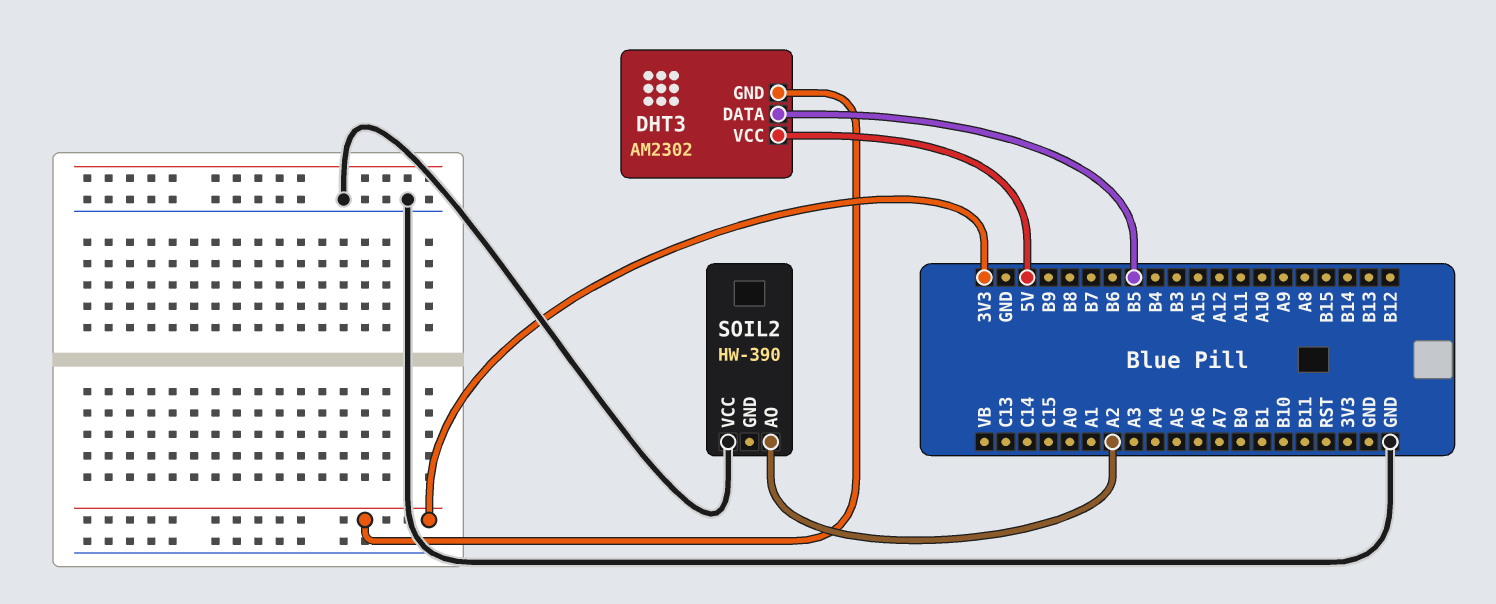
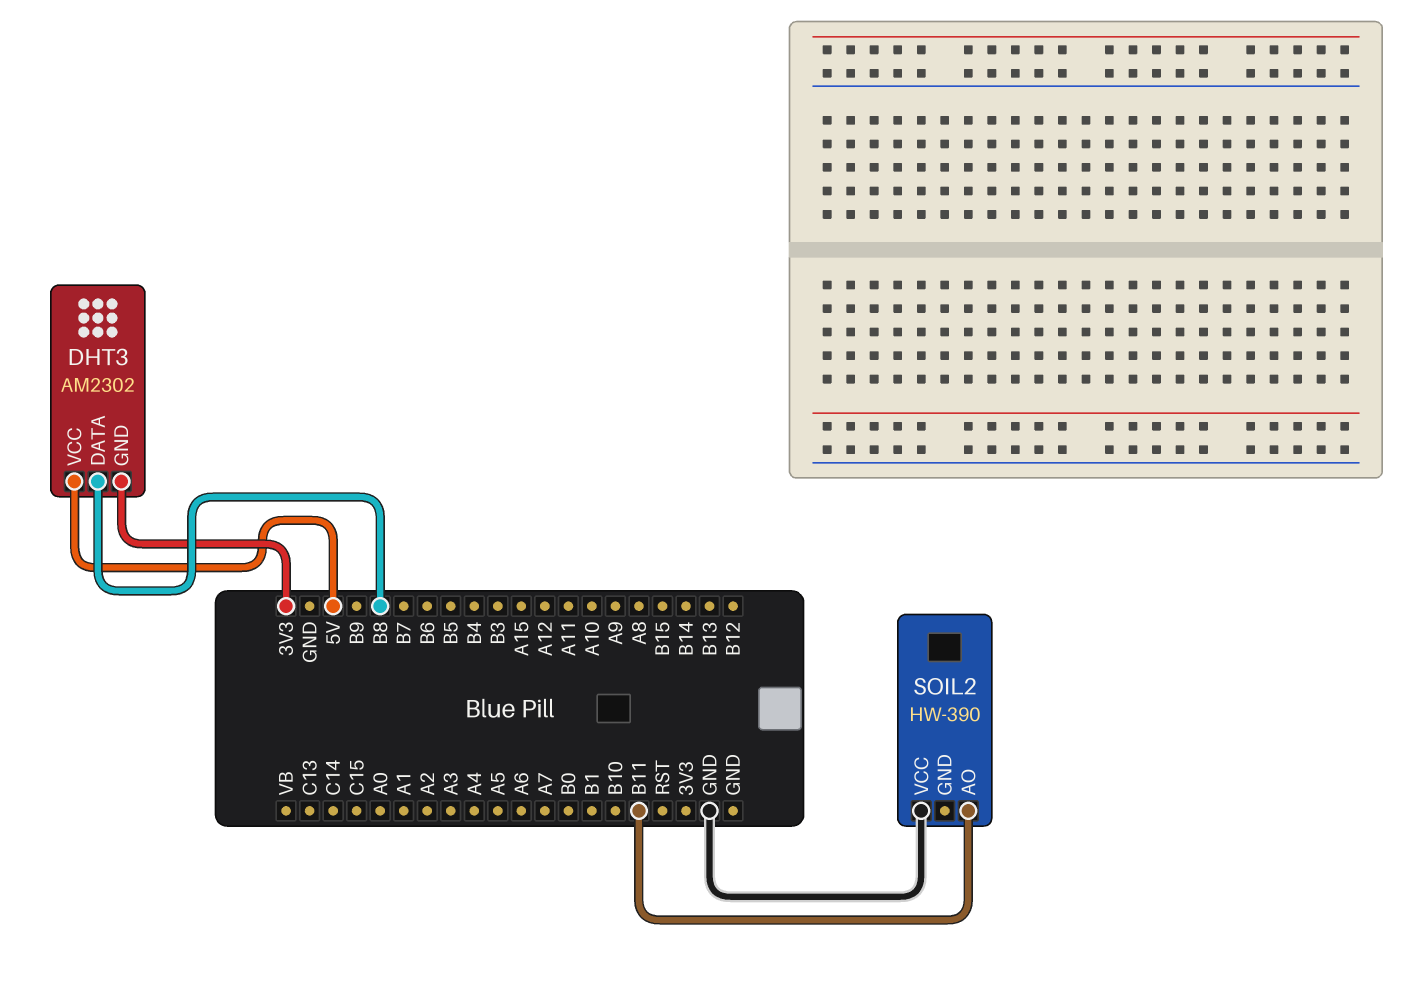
DHT3 pin DATA: B5 -> B8
SOIL2 pin AO: A2 -> B11

